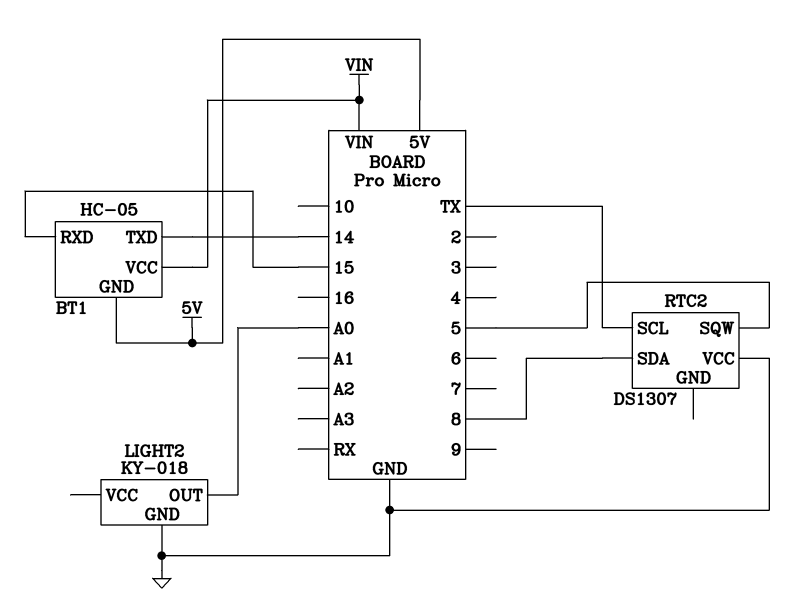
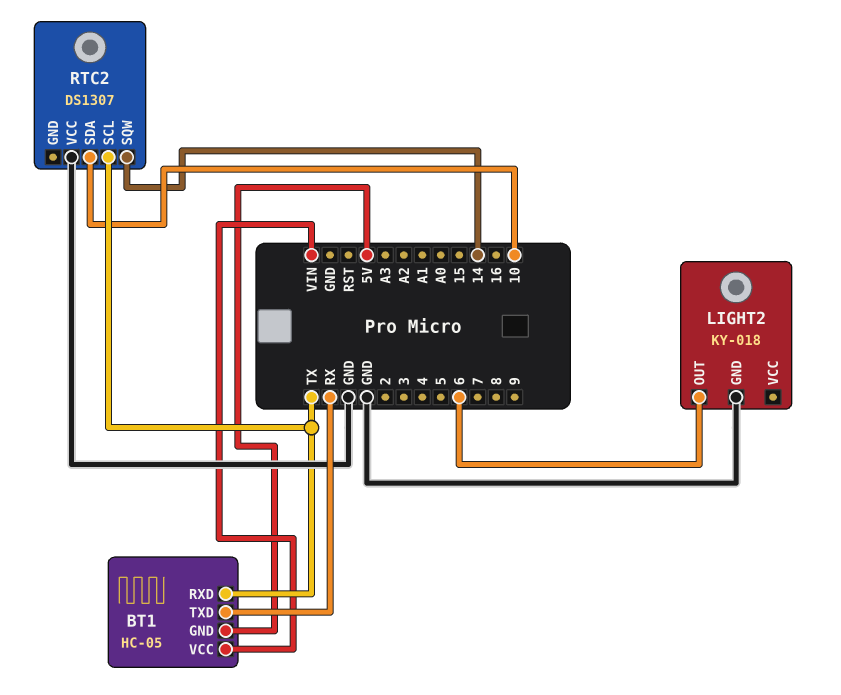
BT1 pin RXD: 15 -> TX
BT1 pin TXD: 14 -> RX
LIGHT2 pin OUT: A0 -> 6
RTC2 pin SDA: 8 -> 10
RTC2 pin SQW: 5 -> 14

